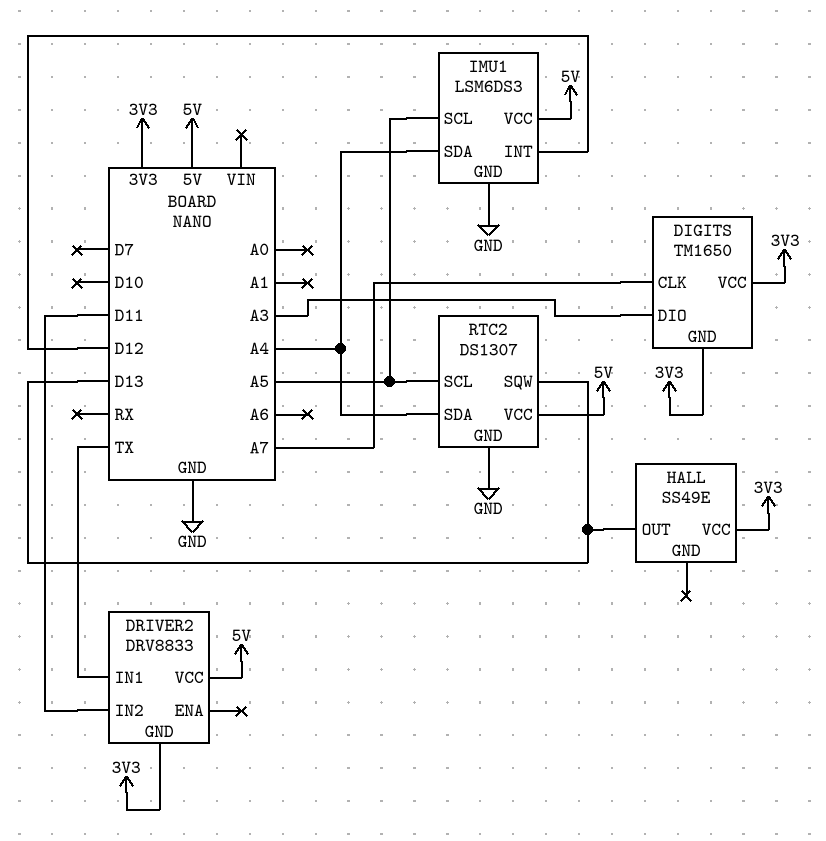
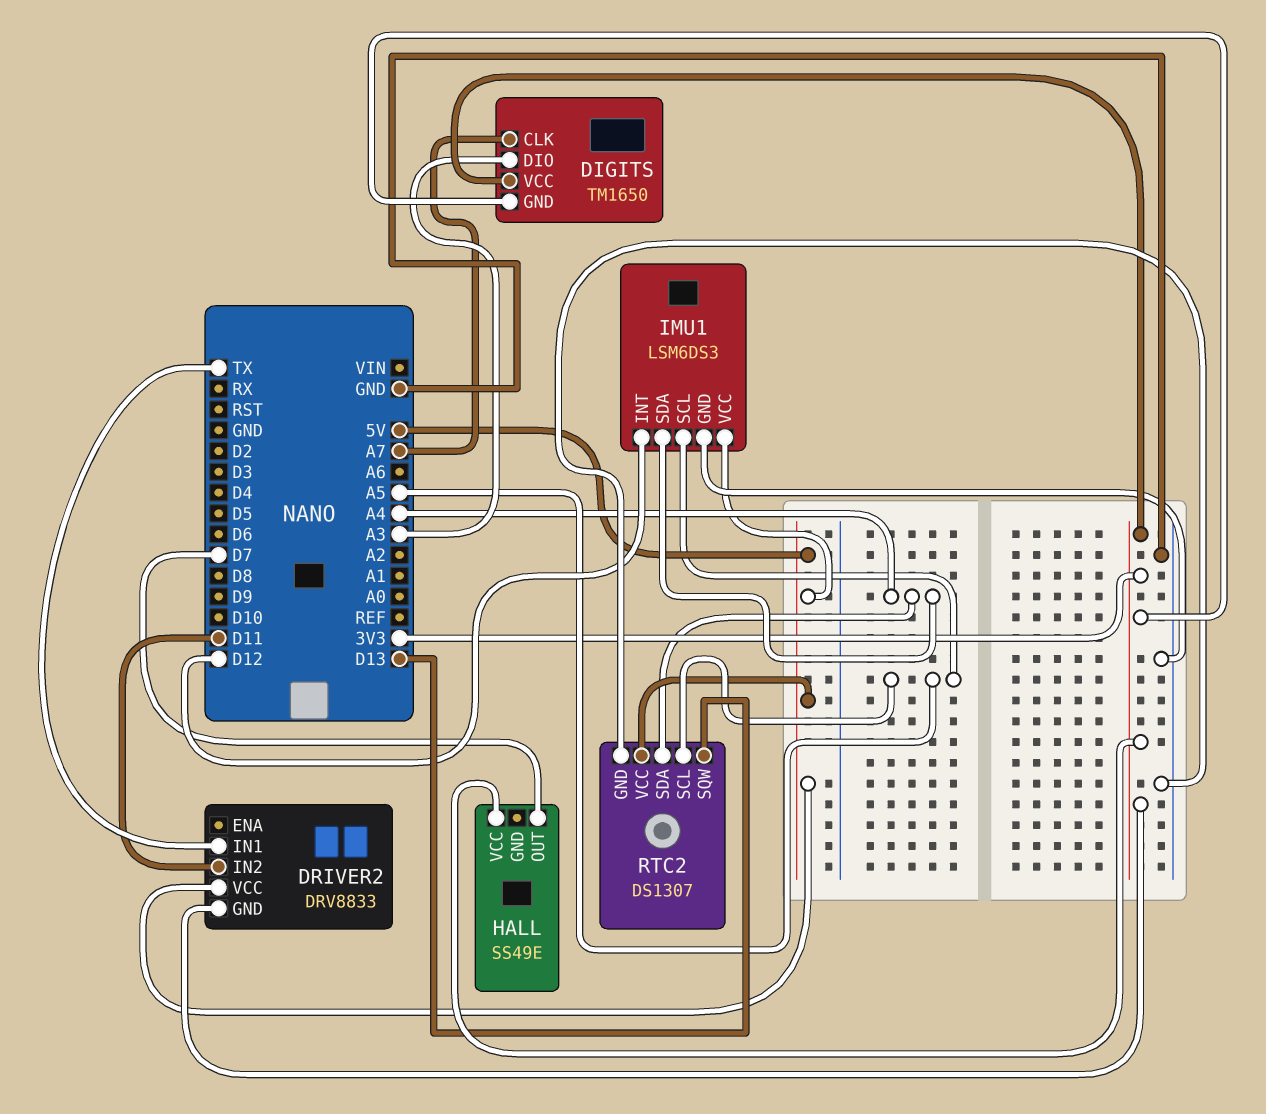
HALL pin OUT: D13 -> D7

